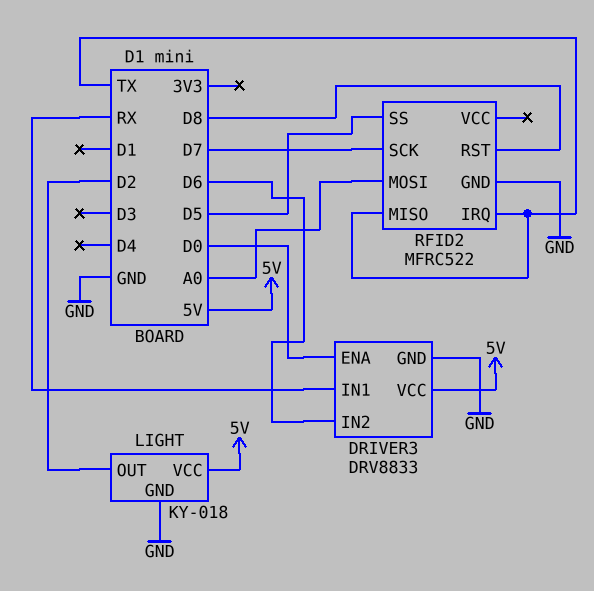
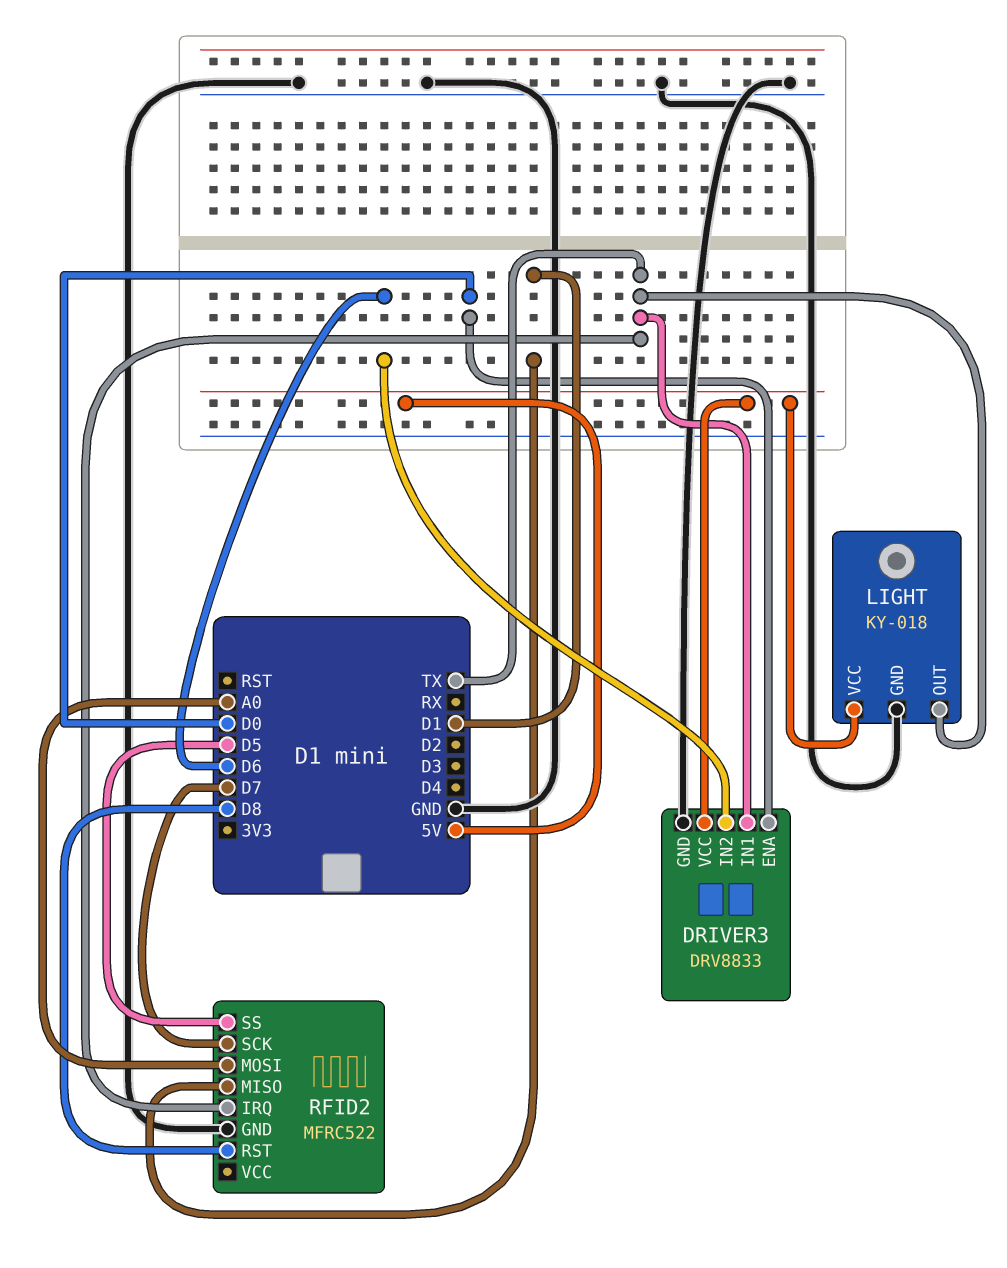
DRIVER3 pin IN1: RX -> TX
LIGHT pin OUT: D2 -> TX
RFID2 pin MISO: TX -> D1

